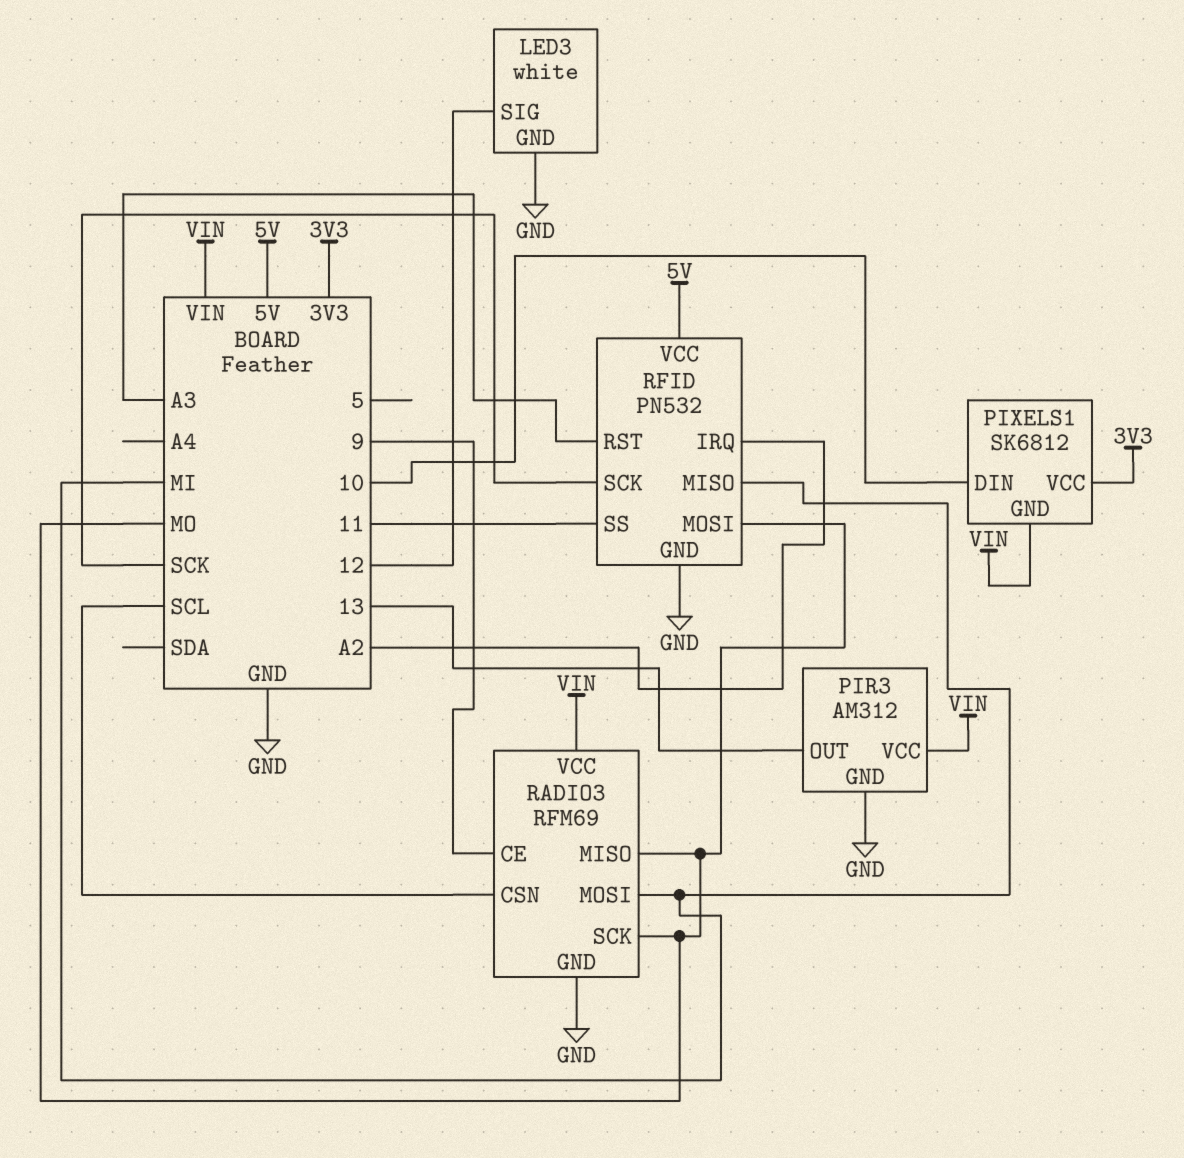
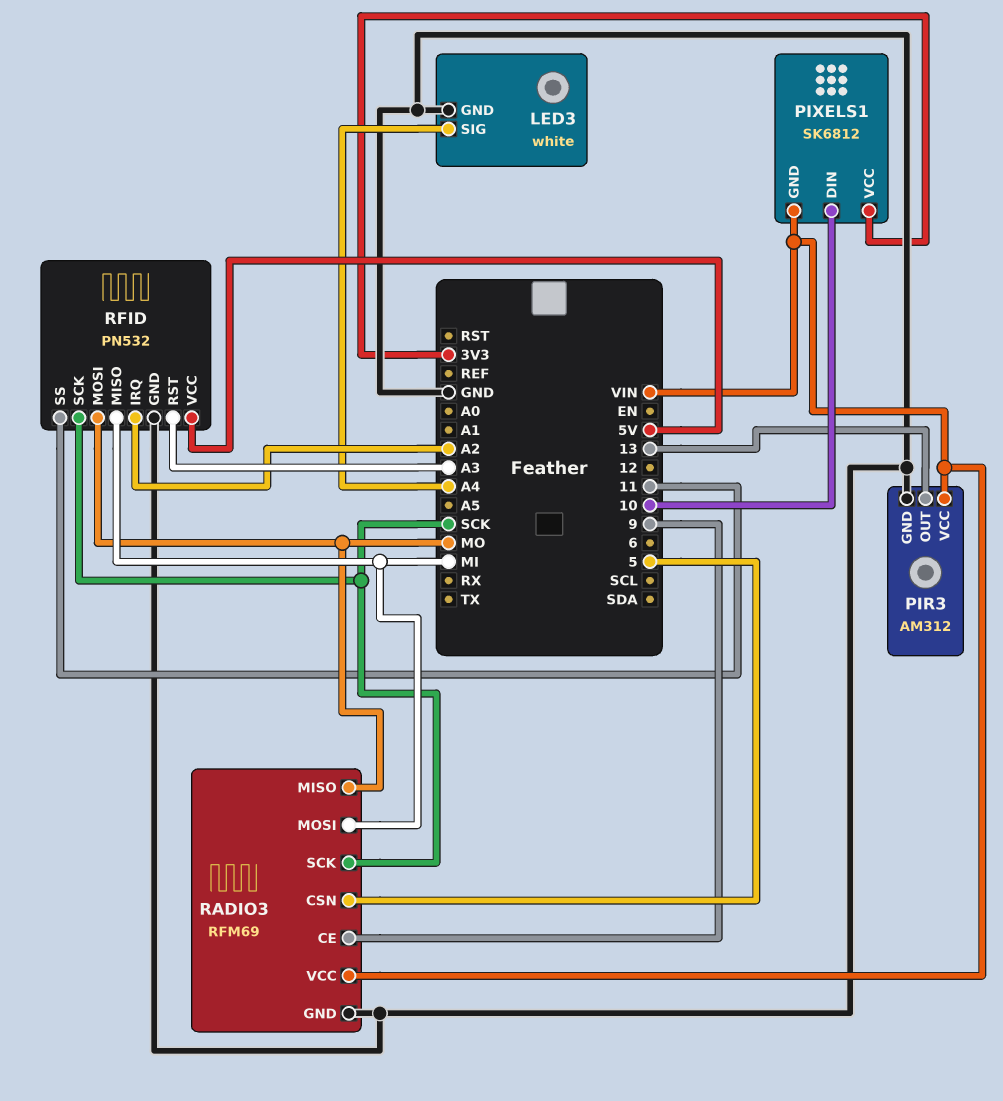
LED3 pin SIG: 12 -> A4
RADIO3 pin CSN: SCL -> 5
RADIO3 pin SCK: MO -> SCK

